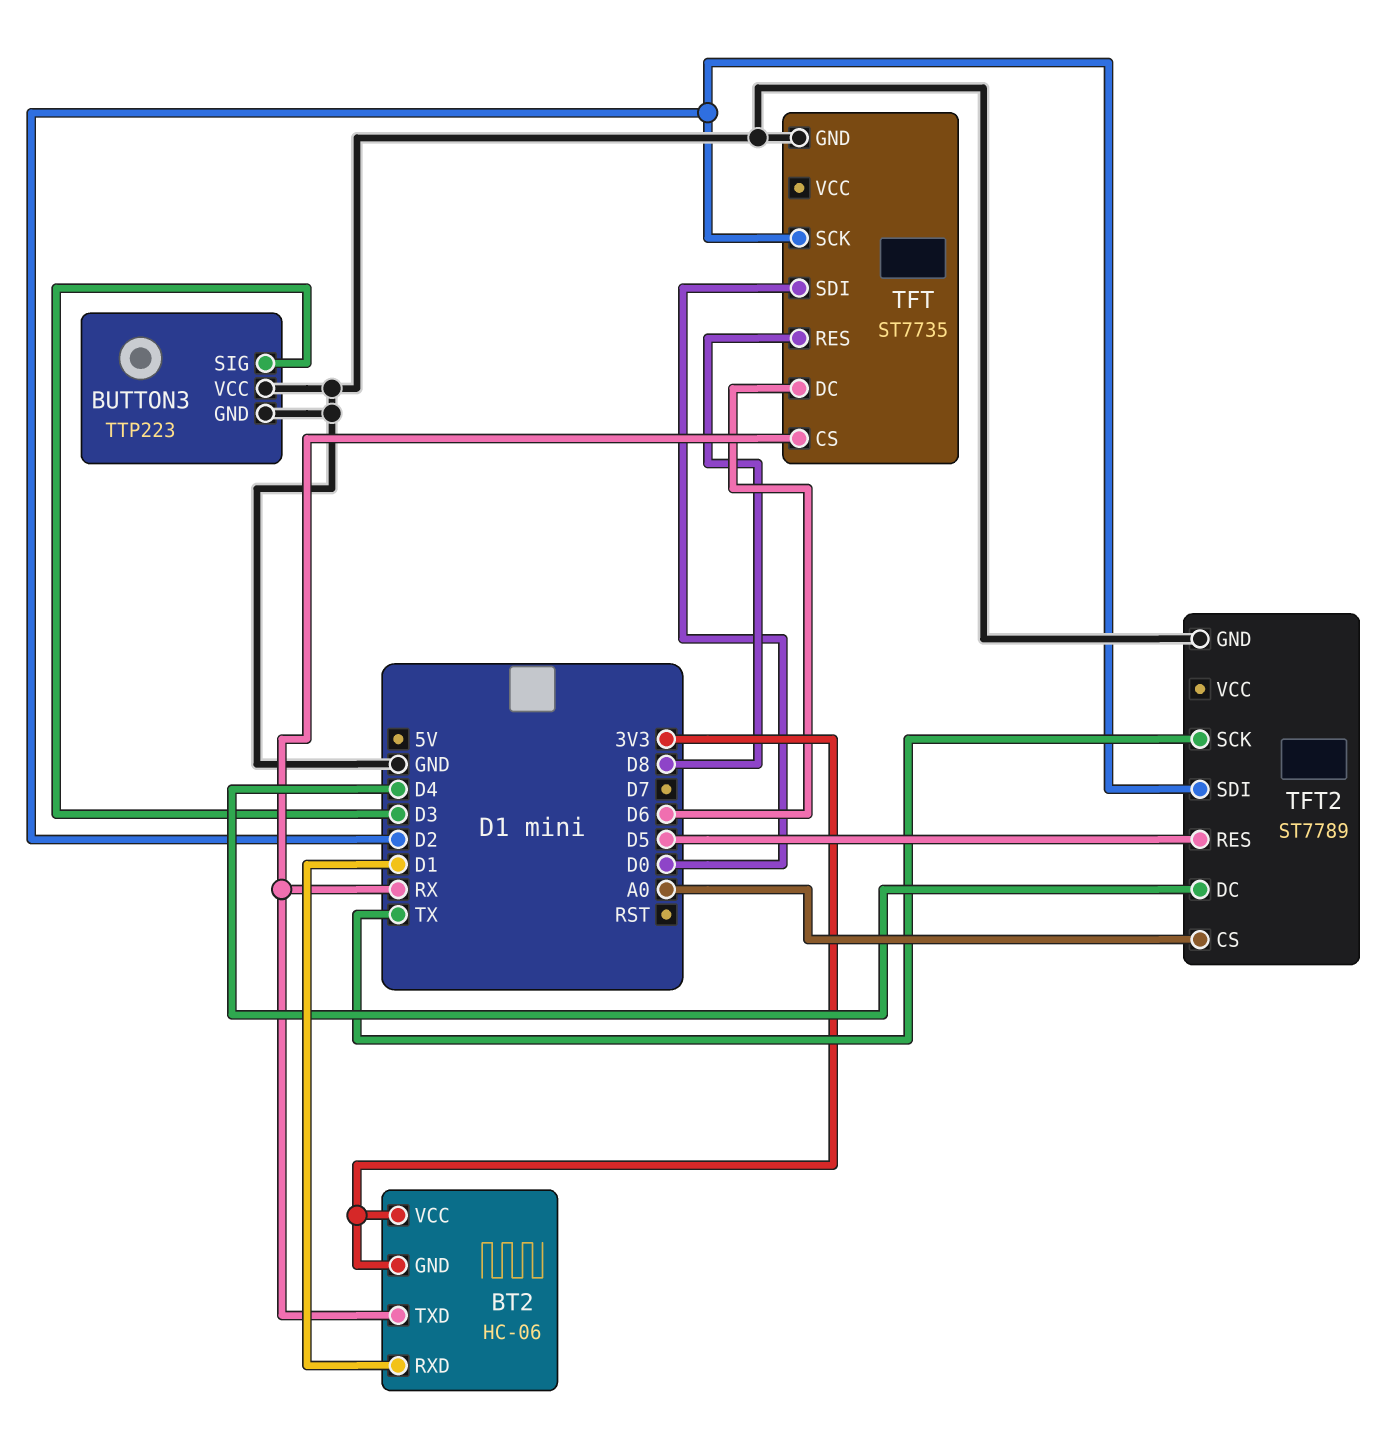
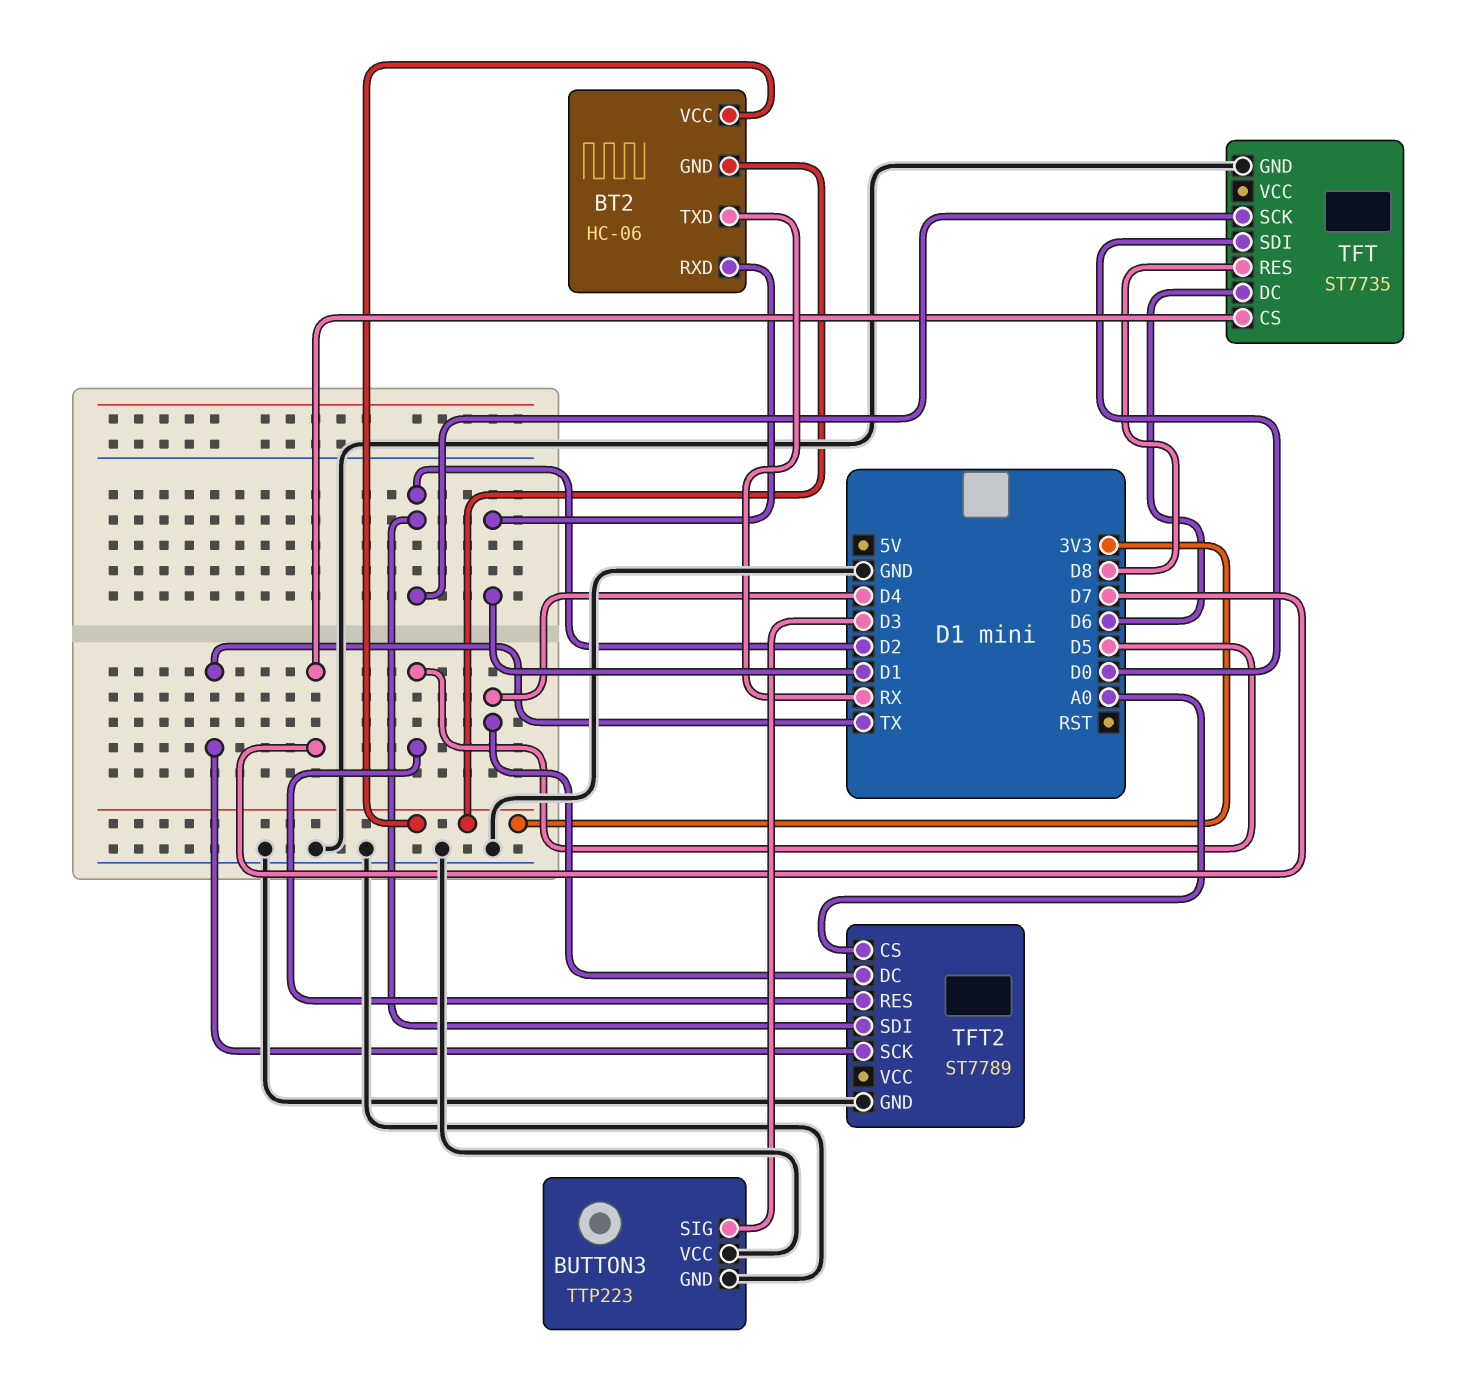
TFT pin CS: RX -> D7

